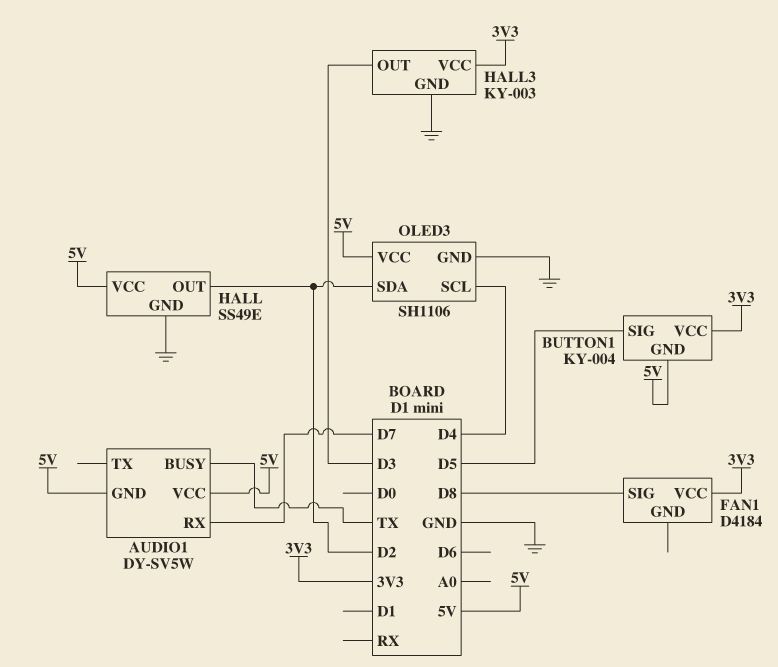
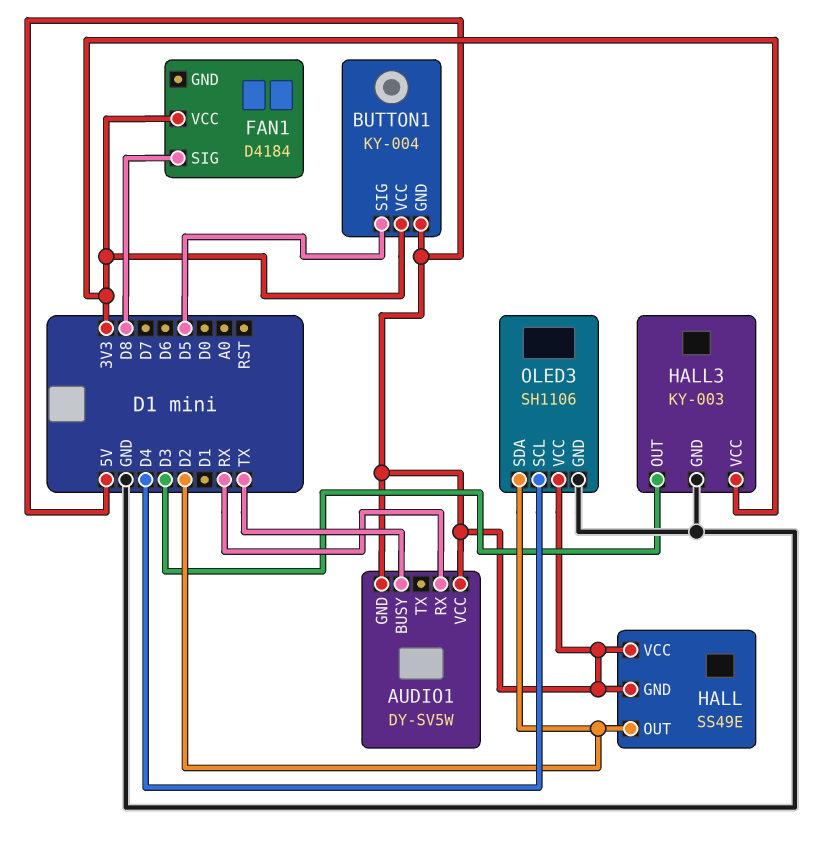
AUDIO1 pin RX: D7 -> RX
HALL pin GND: GND -> 5V

